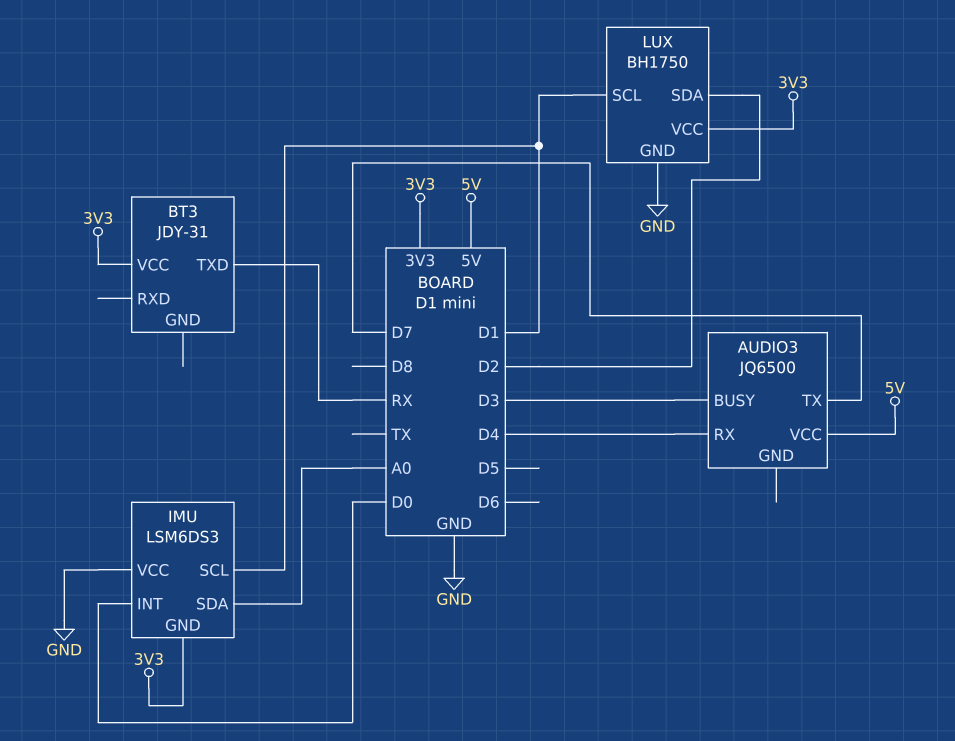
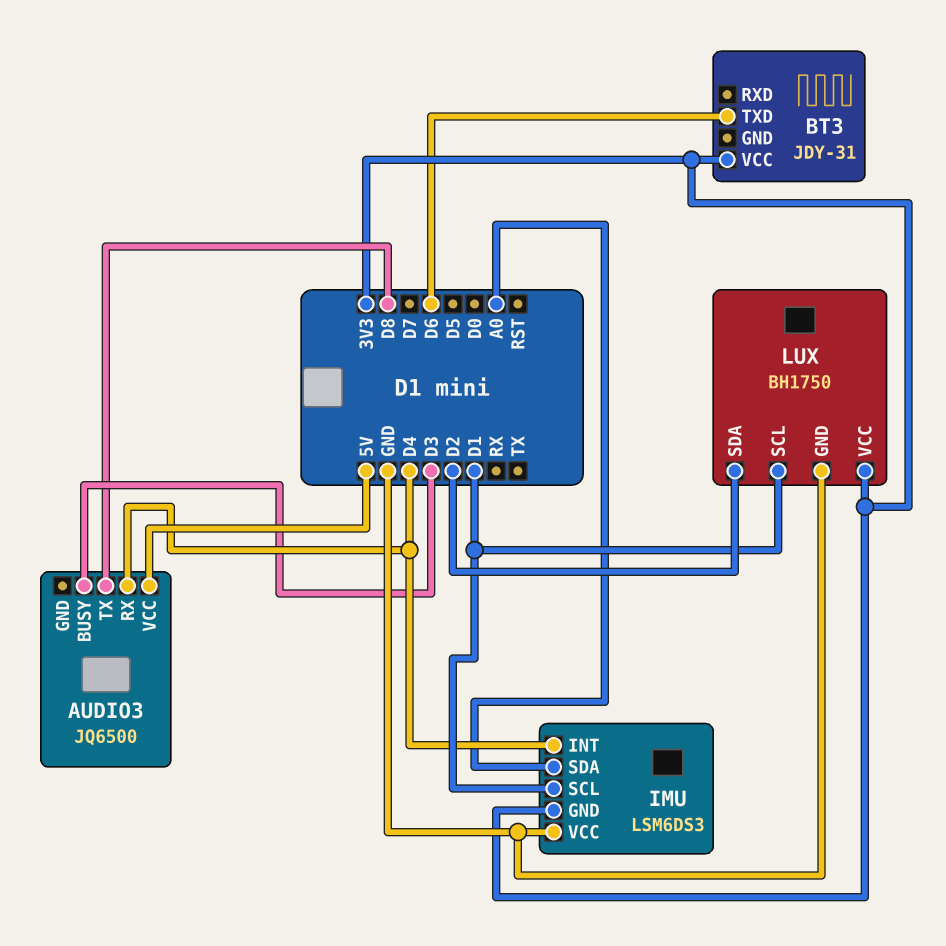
AUDIO3 pin TX: D7 -> D8
BT3 pin TXD: RX -> D6
IMU pin INT: D0 -> D4

